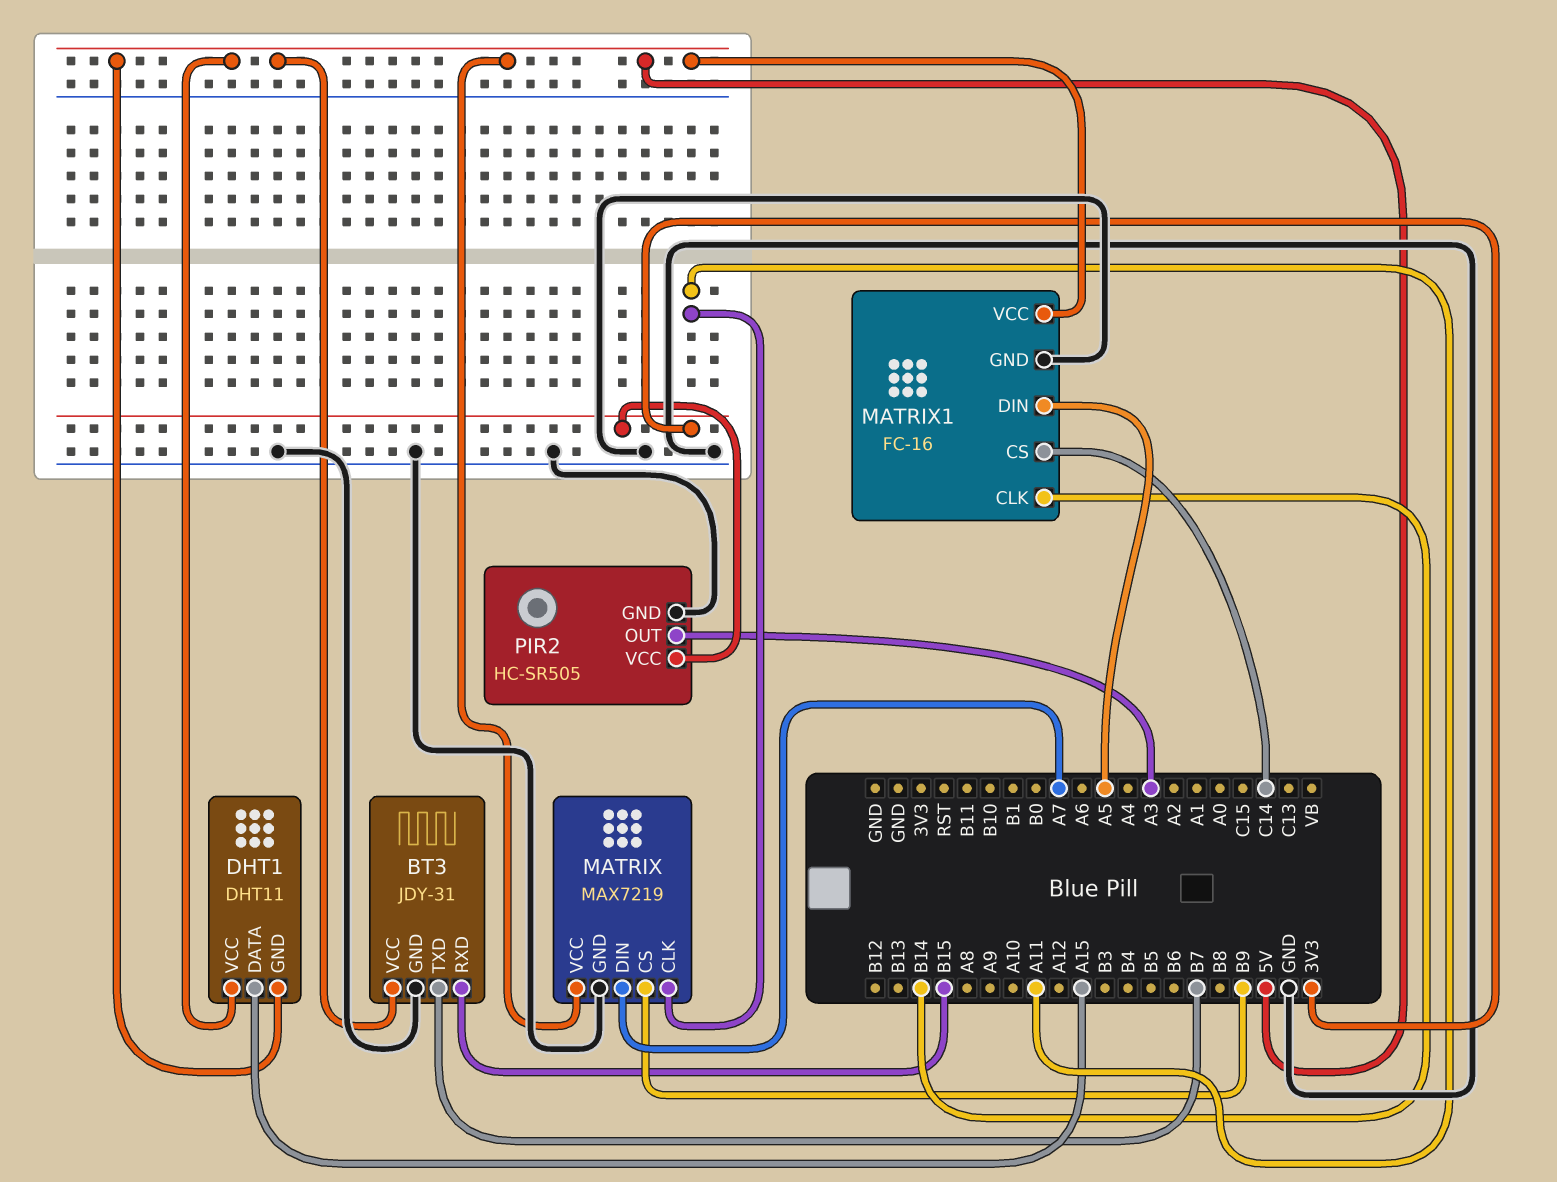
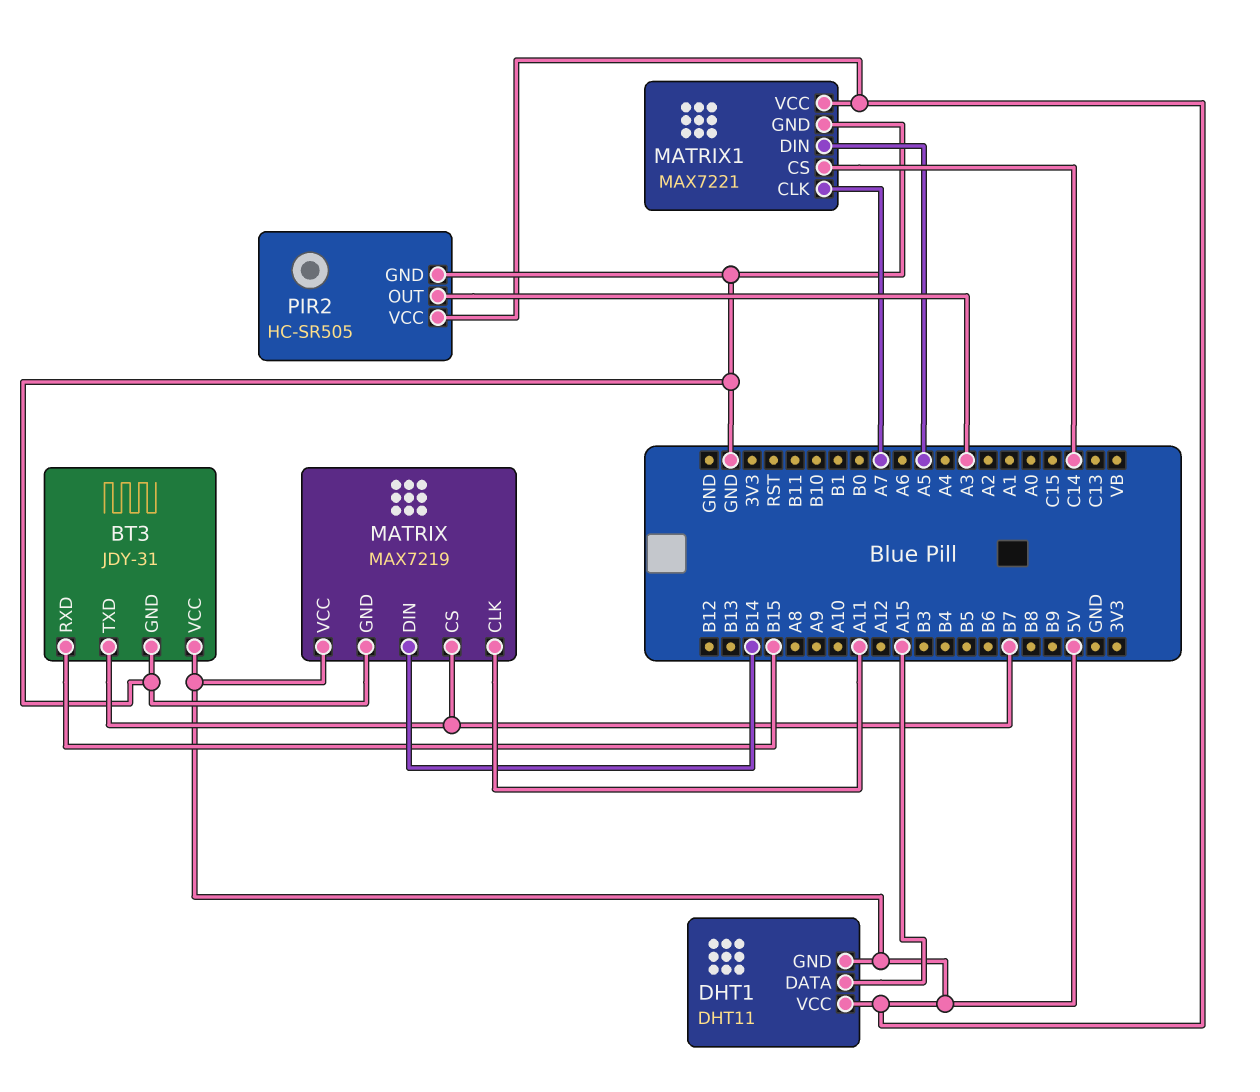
MATRIX pin CS: B9 -> B7
MATRIX pin DIN: A7 -> B14
MATRIX1: FC-16 -> MAX7221
MATRIX1 pin CLK: B14 -> A7
PIR2 pin VCC: 3V3 -> 5V

